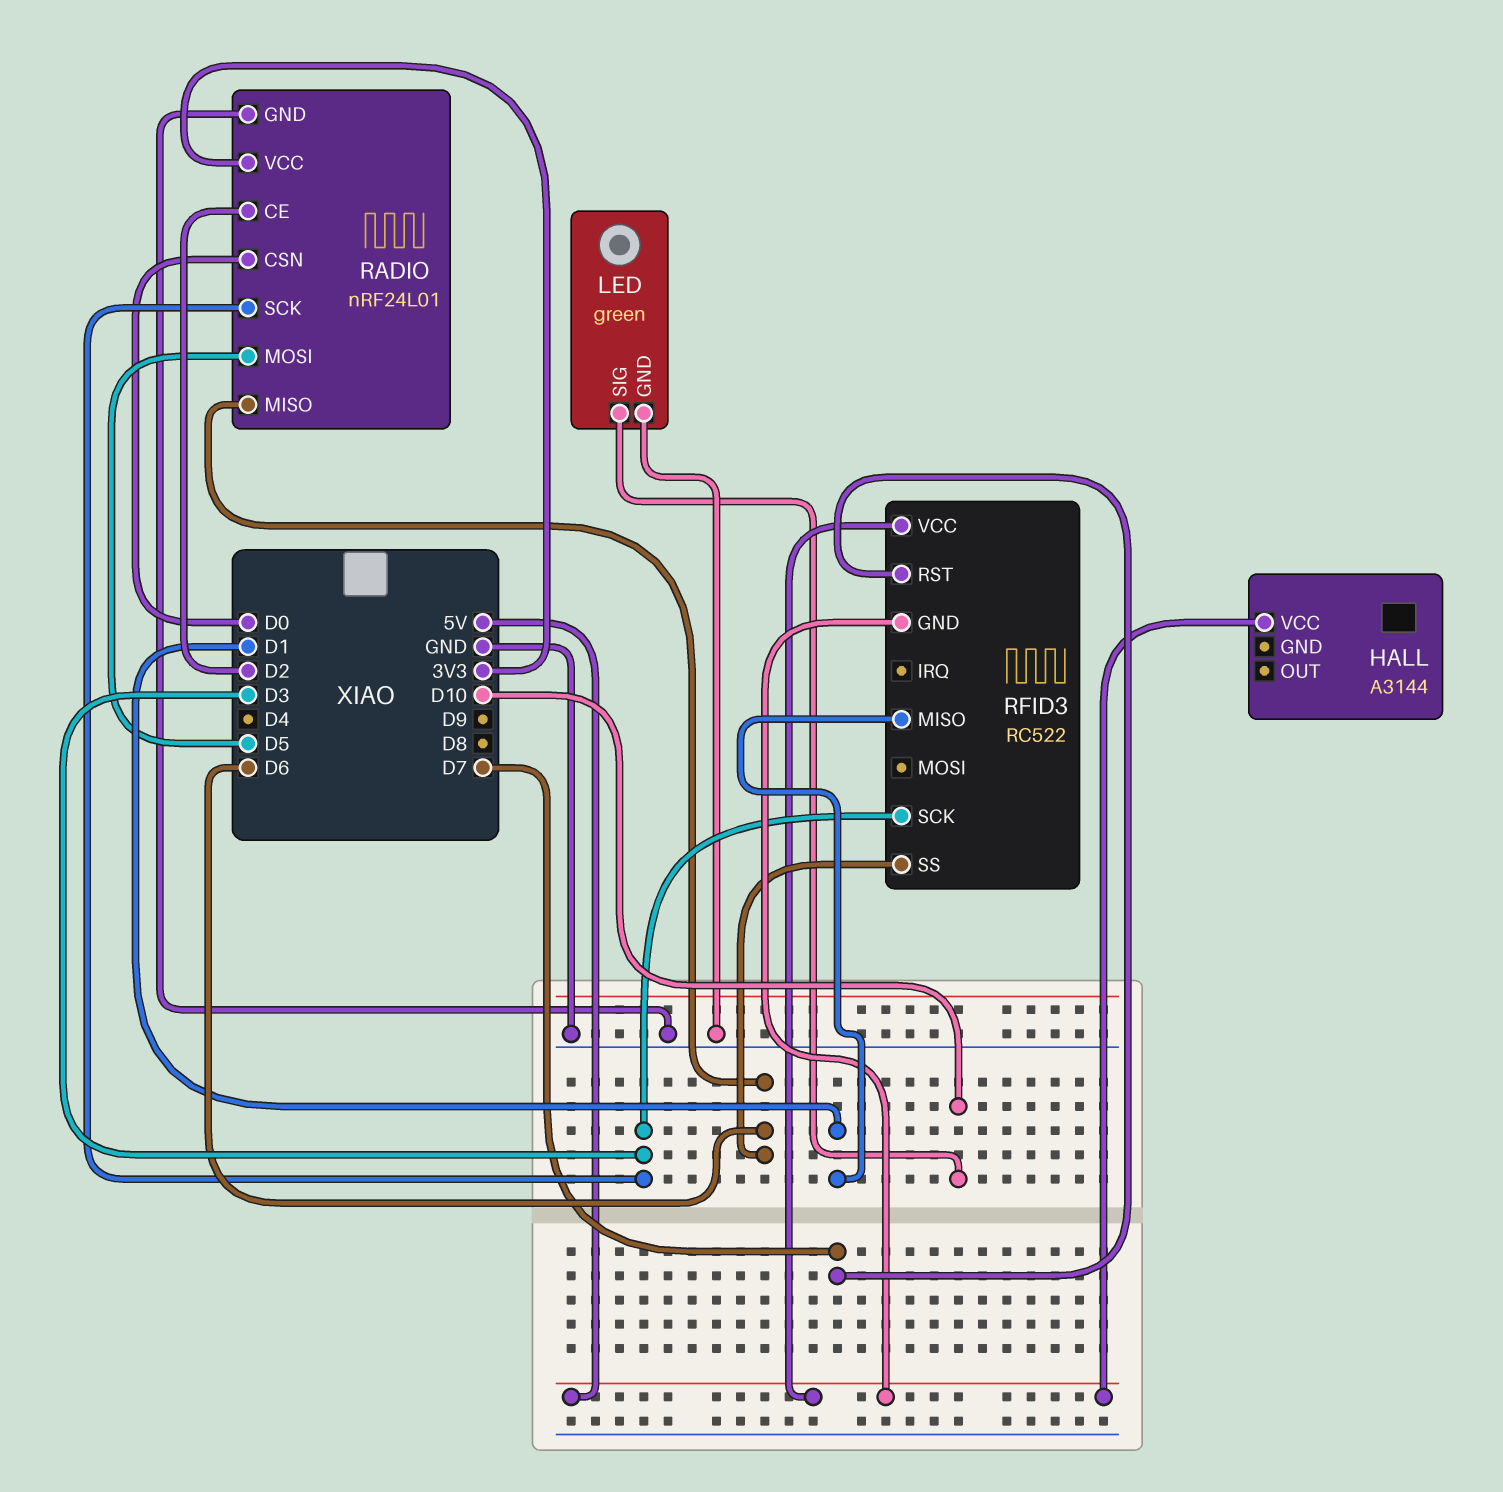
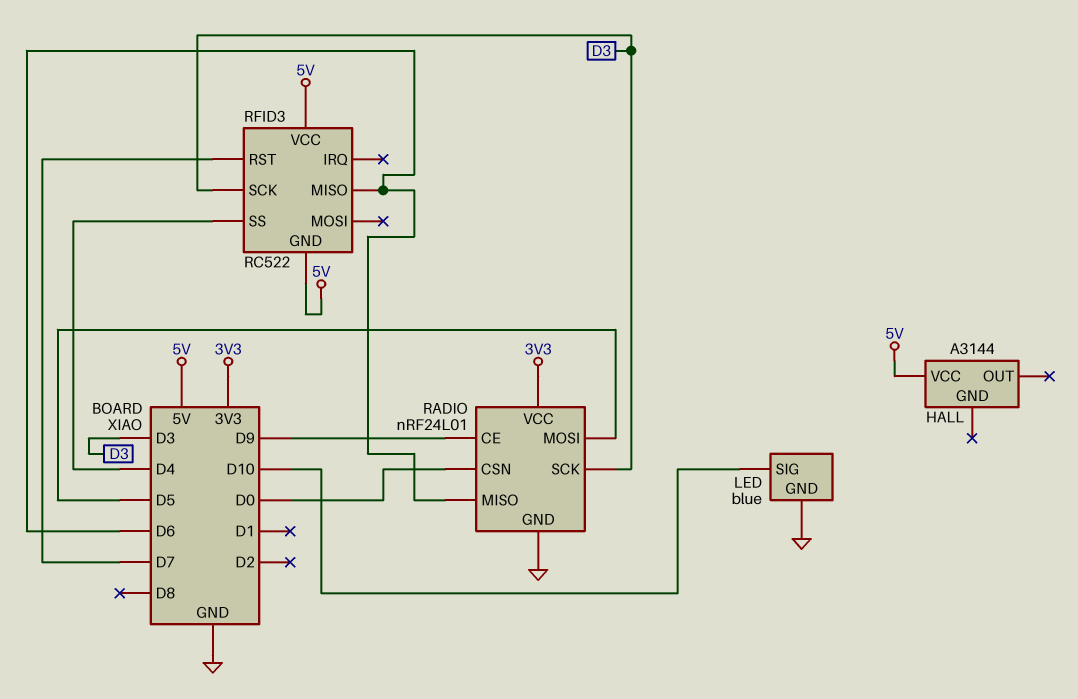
LED: green -> blue
RADIO pin CE: D2 -> D9
RFID3 pin MISO: D1 -> D6
RFID3 pin SS: D6 -> D4

